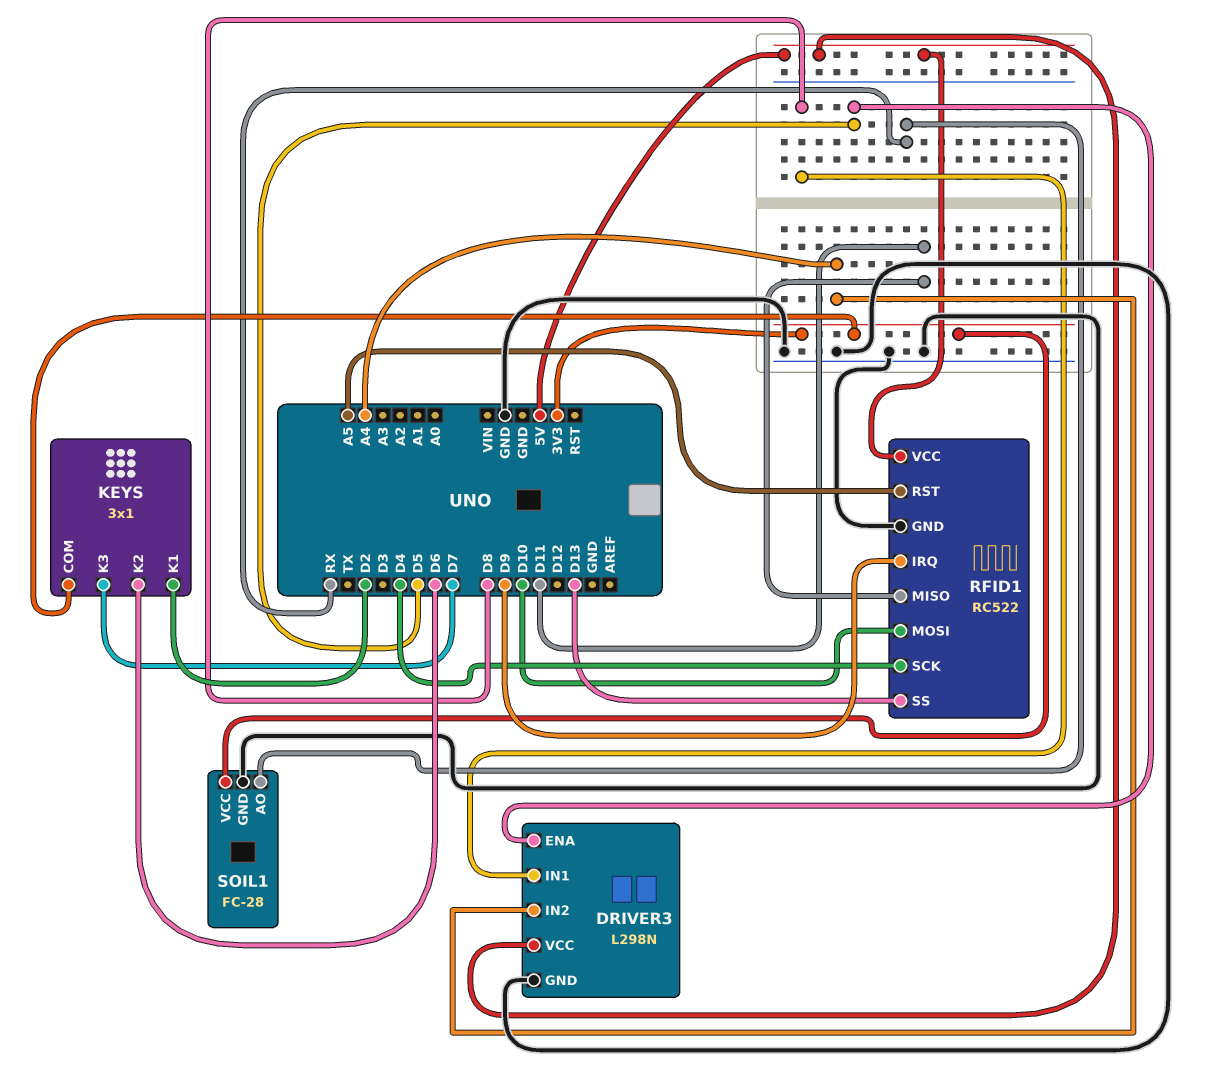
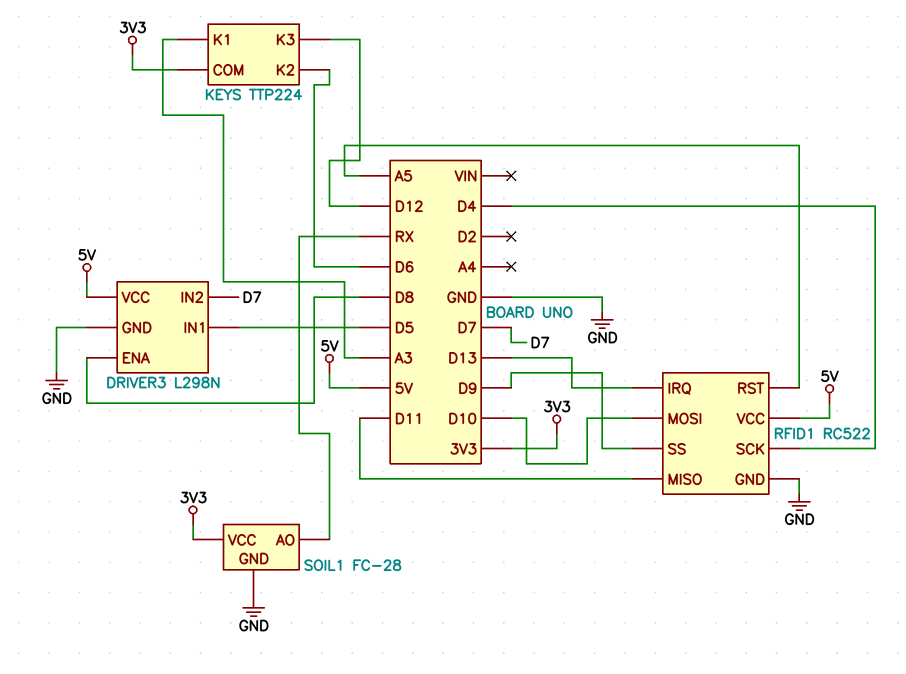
DRIVER3 pin ENA: D5 -> D8
DRIVER3 pin IN1: D8 -> D5
DRIVER3 pin IN2: A4 -> D7
KEYS: 3x1 -> TTP224
KEYS pin K1: D2 -> A3
KEYS pin K3: D7 -> D12
RFID1 pin IRQ: D9 -> D13
RFID1 pin SS: D13 -> D9

